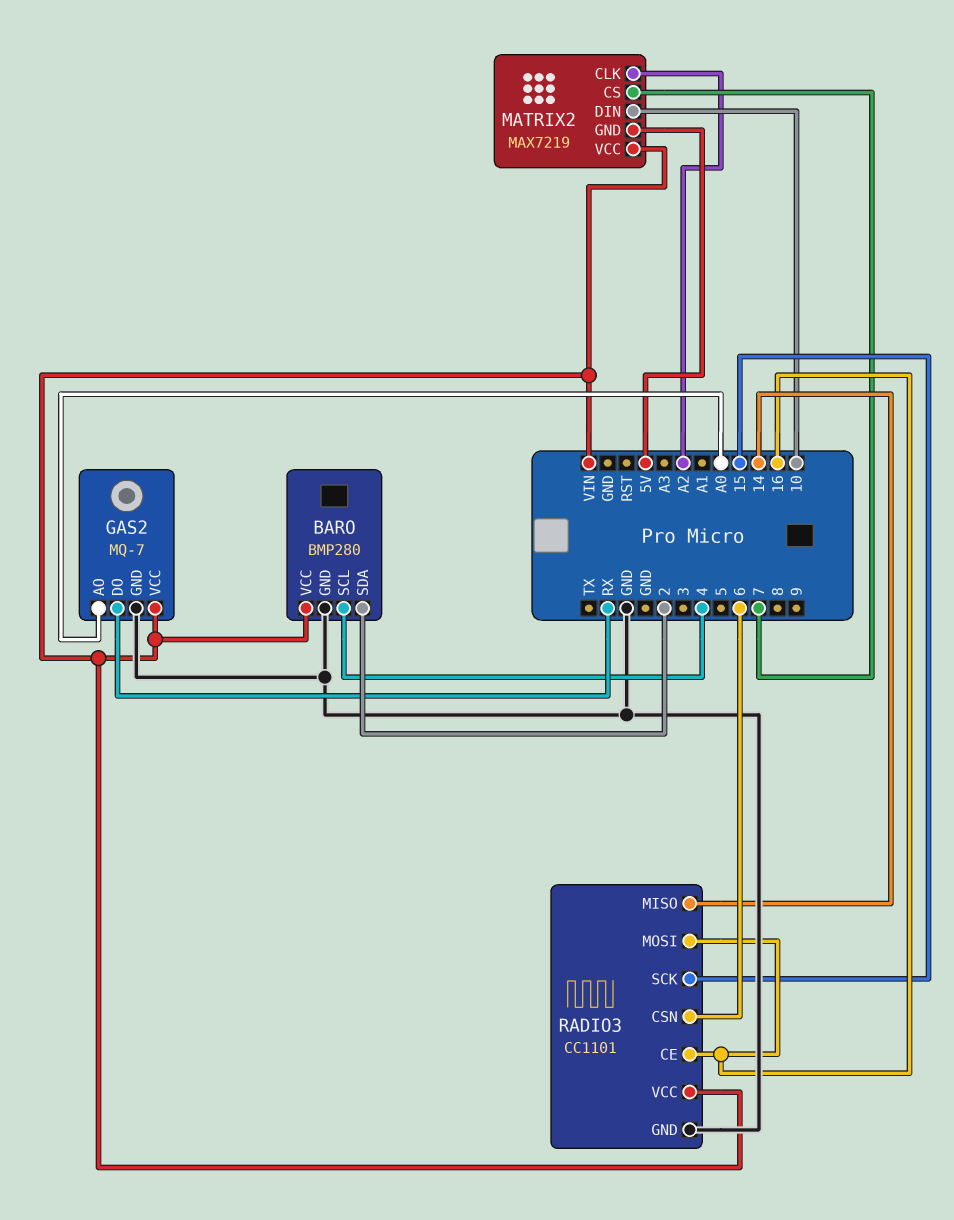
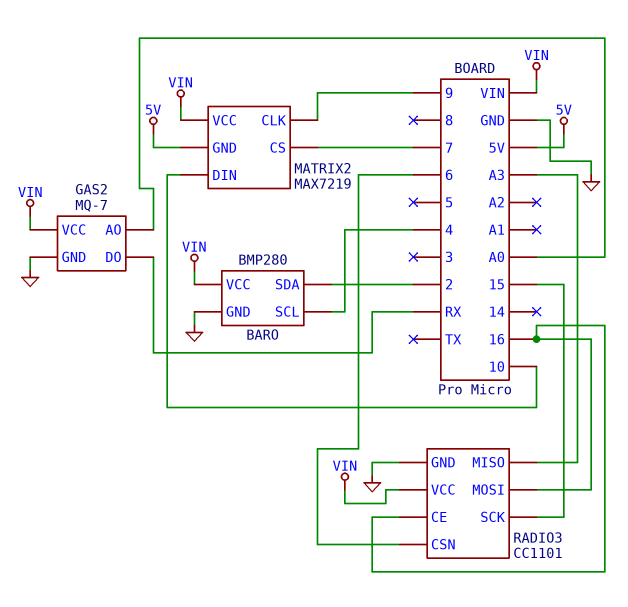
MATRIX2 pin CLK: A2 -> 9
RADIO3 pin MISO: 14 -> A3

